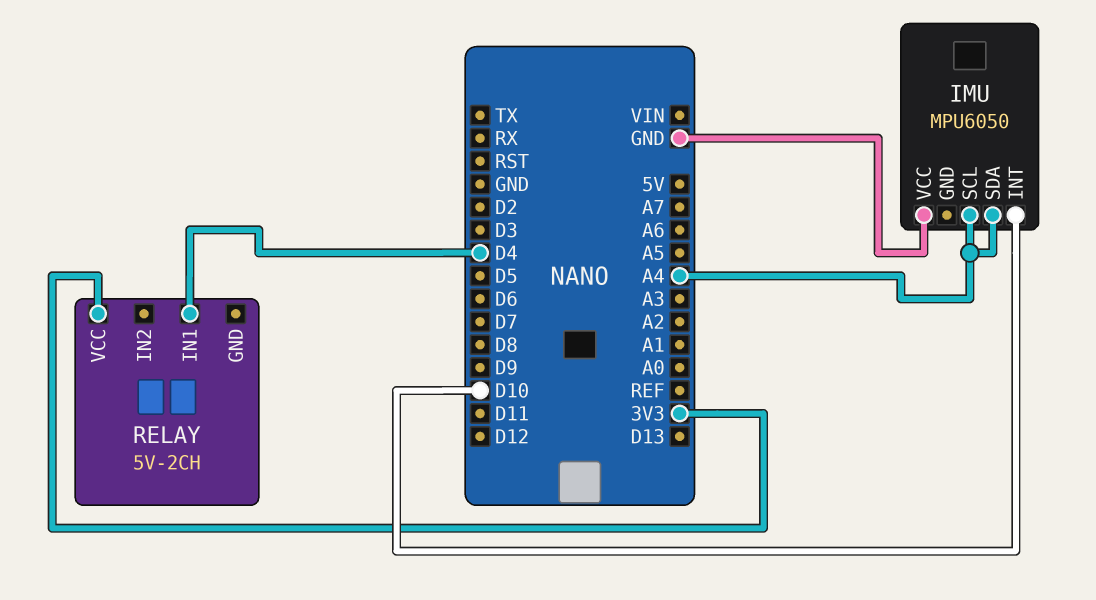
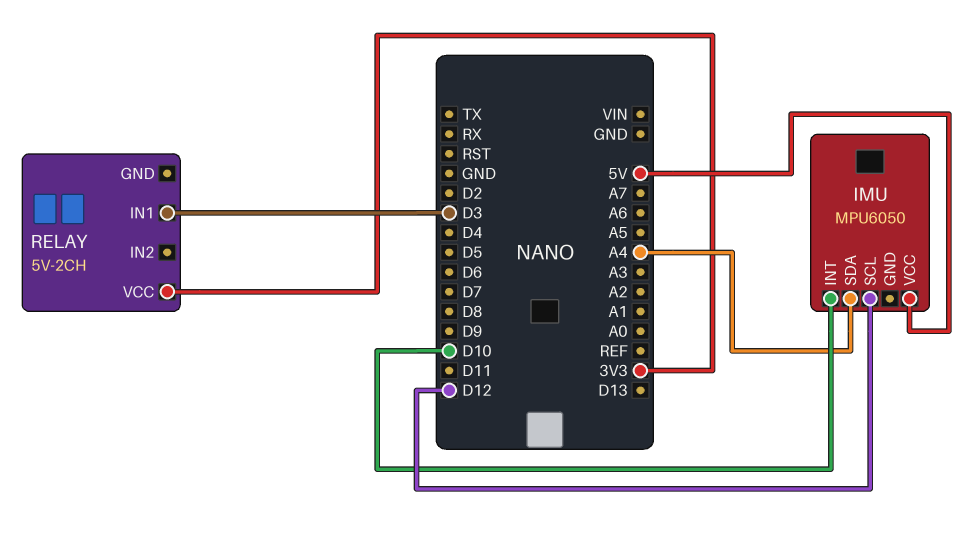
IMU pin SCL: A4 -> D12
IMU pin VCC: GND -> 5V
RELAY pin IN1: D4 -> D3

